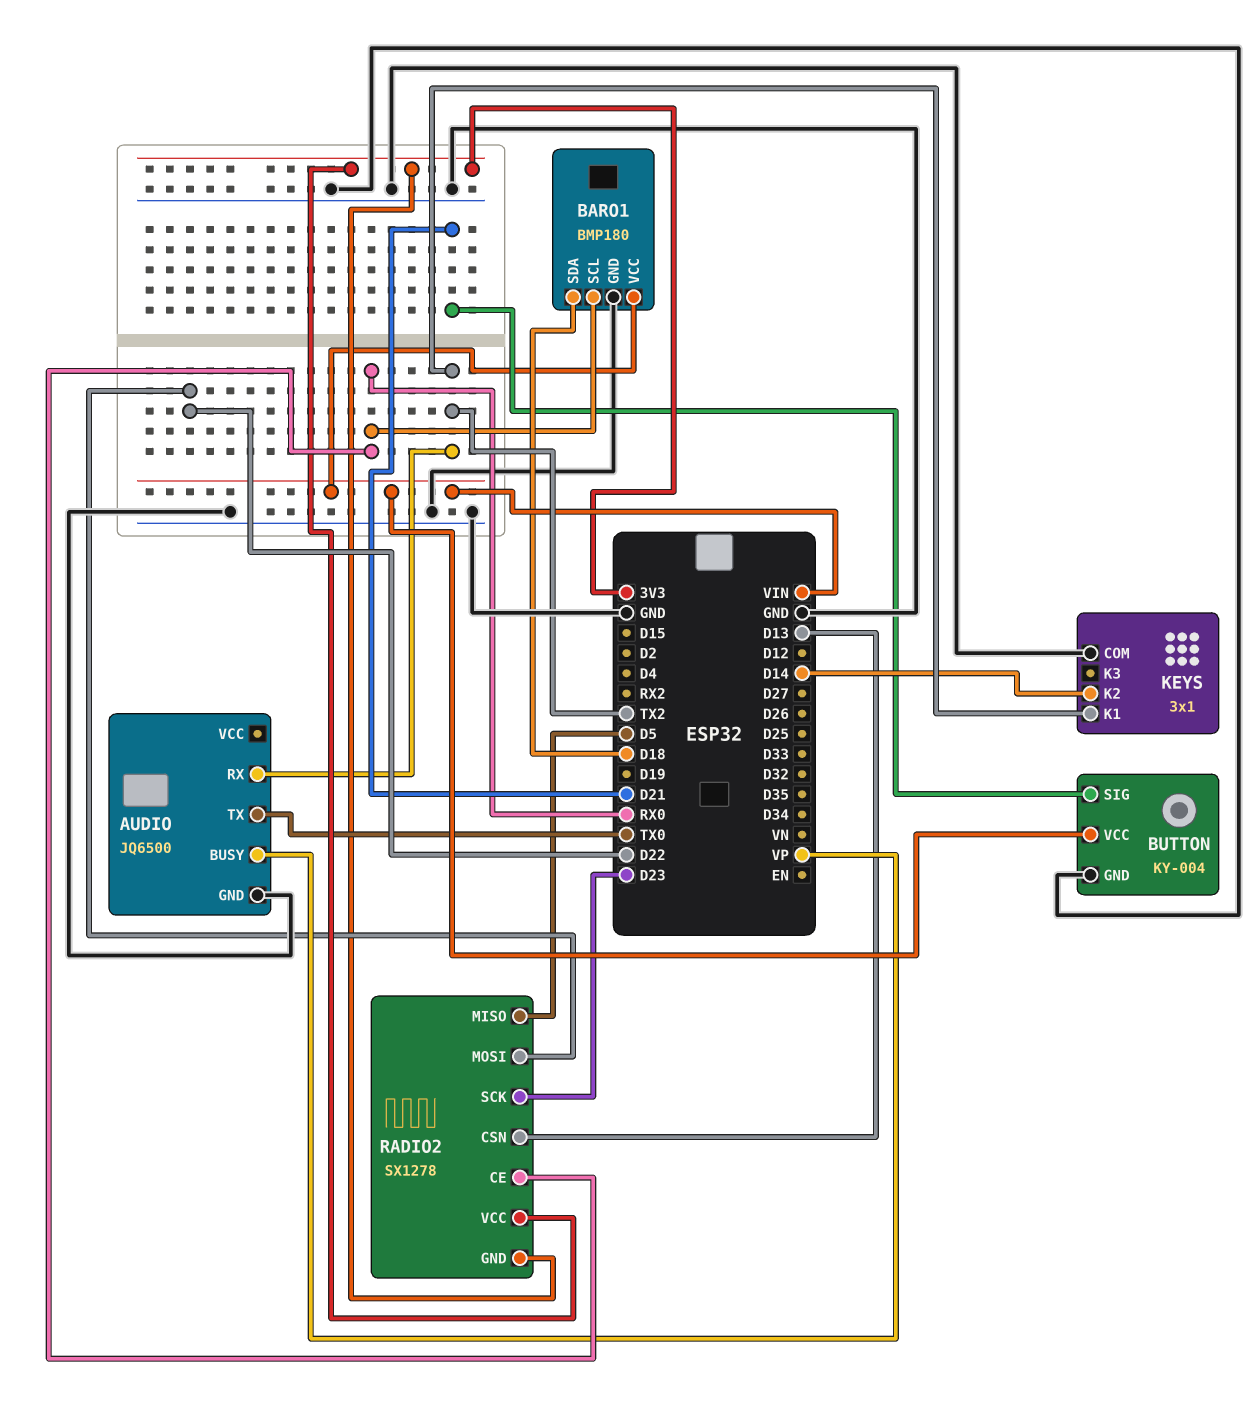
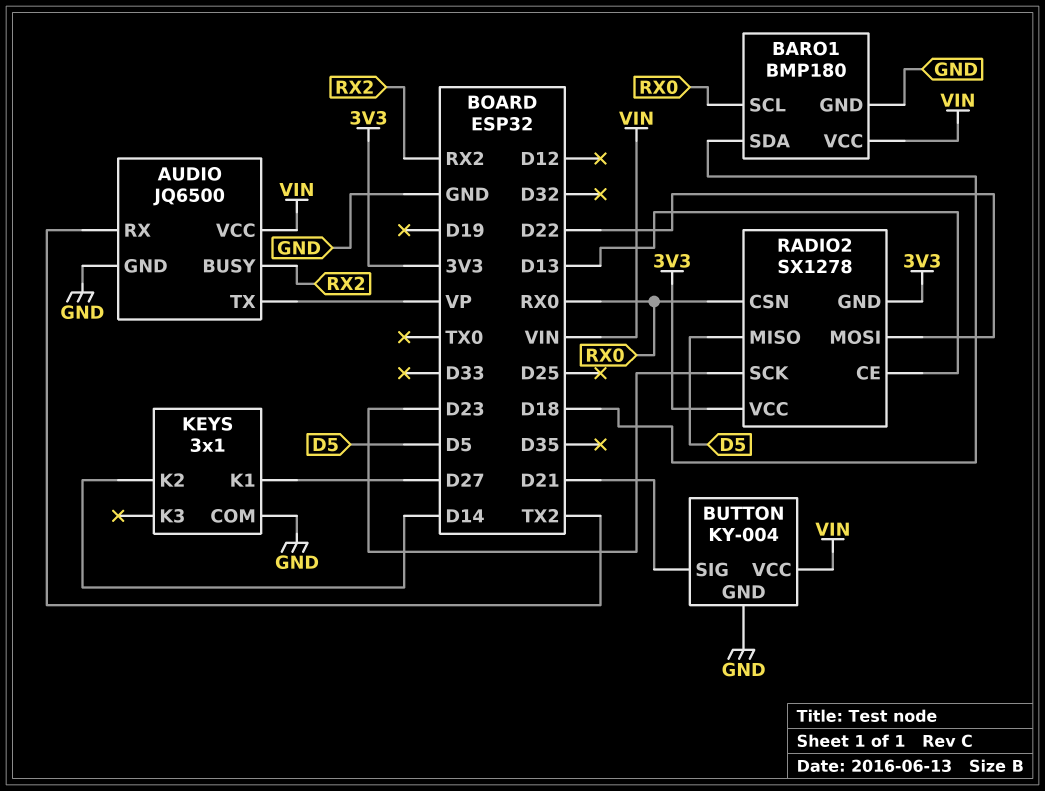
AUDIO pin BUSY: VP -> RX2
AUDIO pin TX: TX0 -> VP
AUDIO pin VCC: none -> VIN
KEYS pin K1: TX2 -> D27
RADIO2 pin CE: RX0 -> D13
RADIO2 pin CSN: D13 -> RX0

